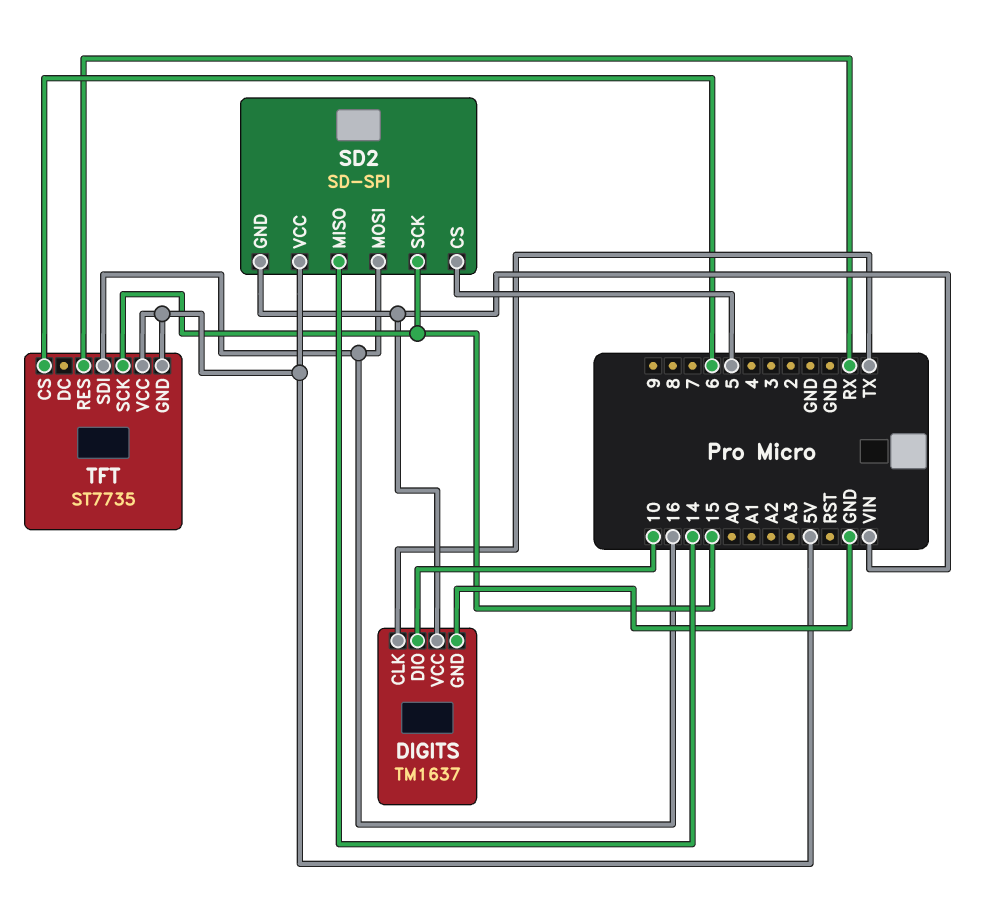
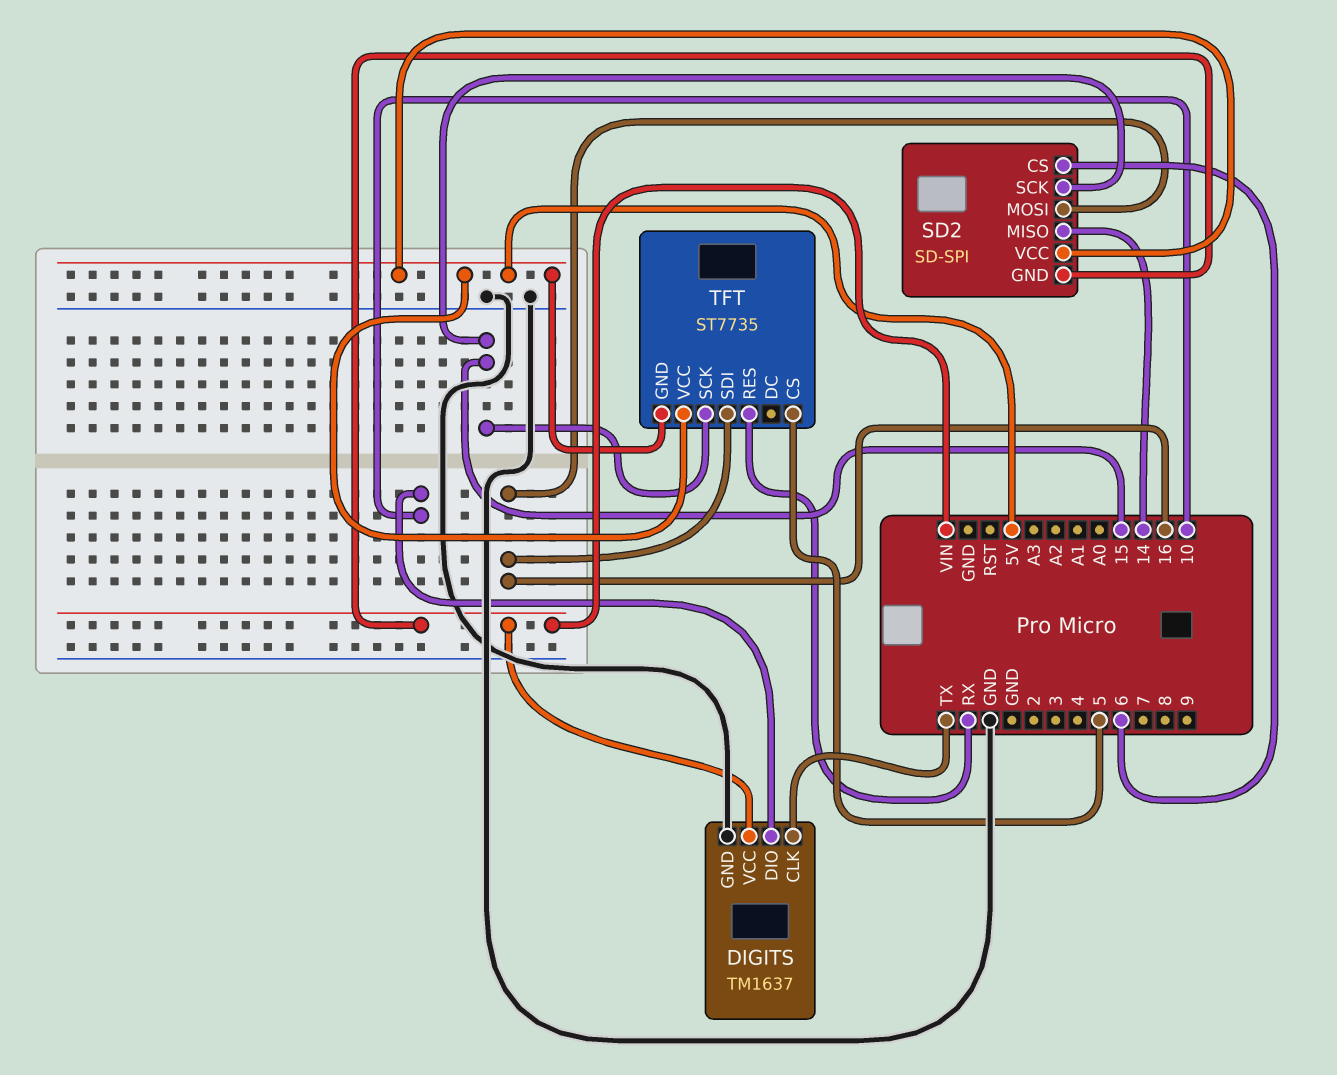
SD2 pin CS: 5 -> 6
TFT pin CS: 6 -> 5

